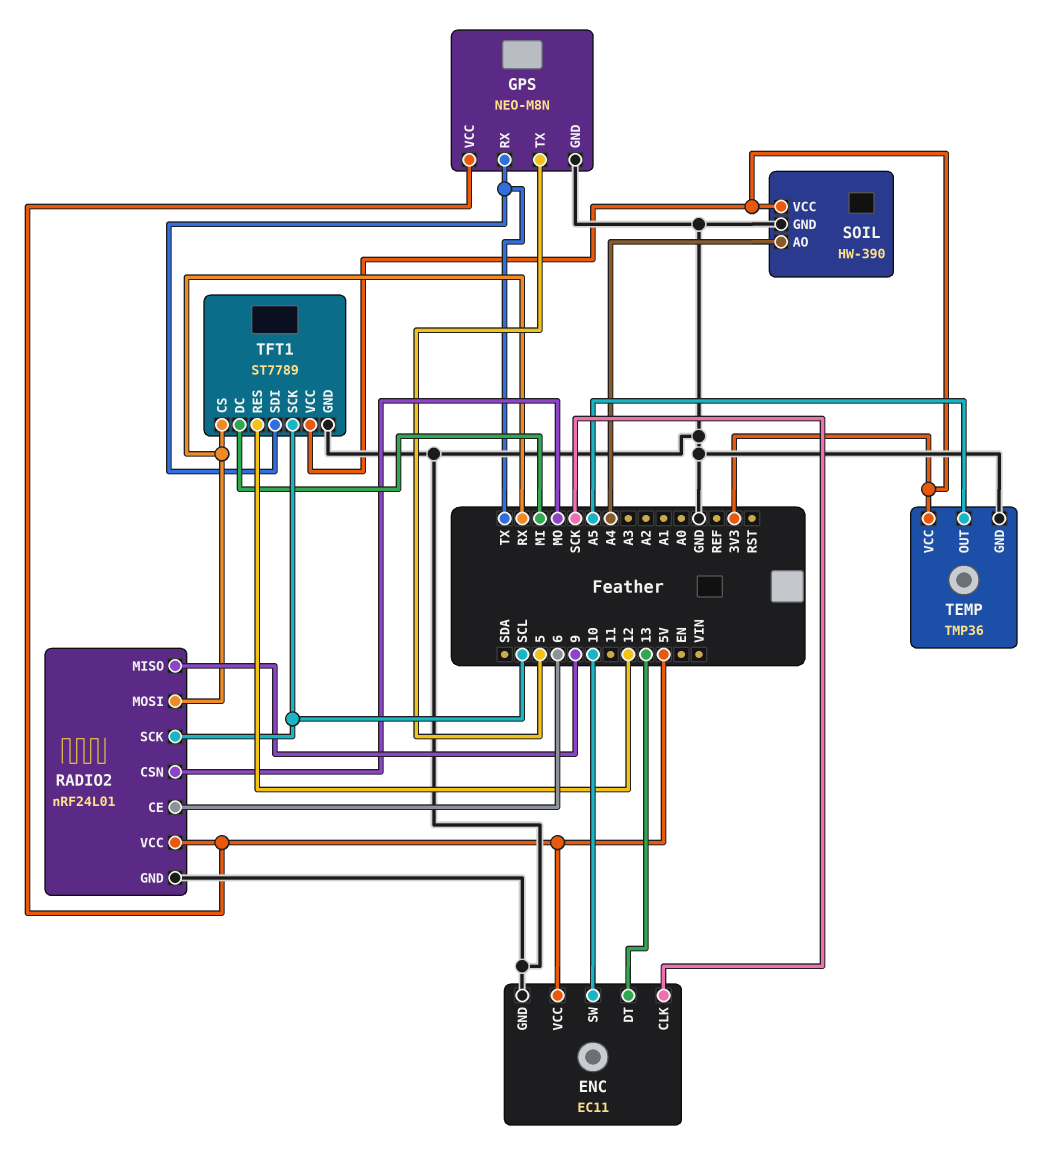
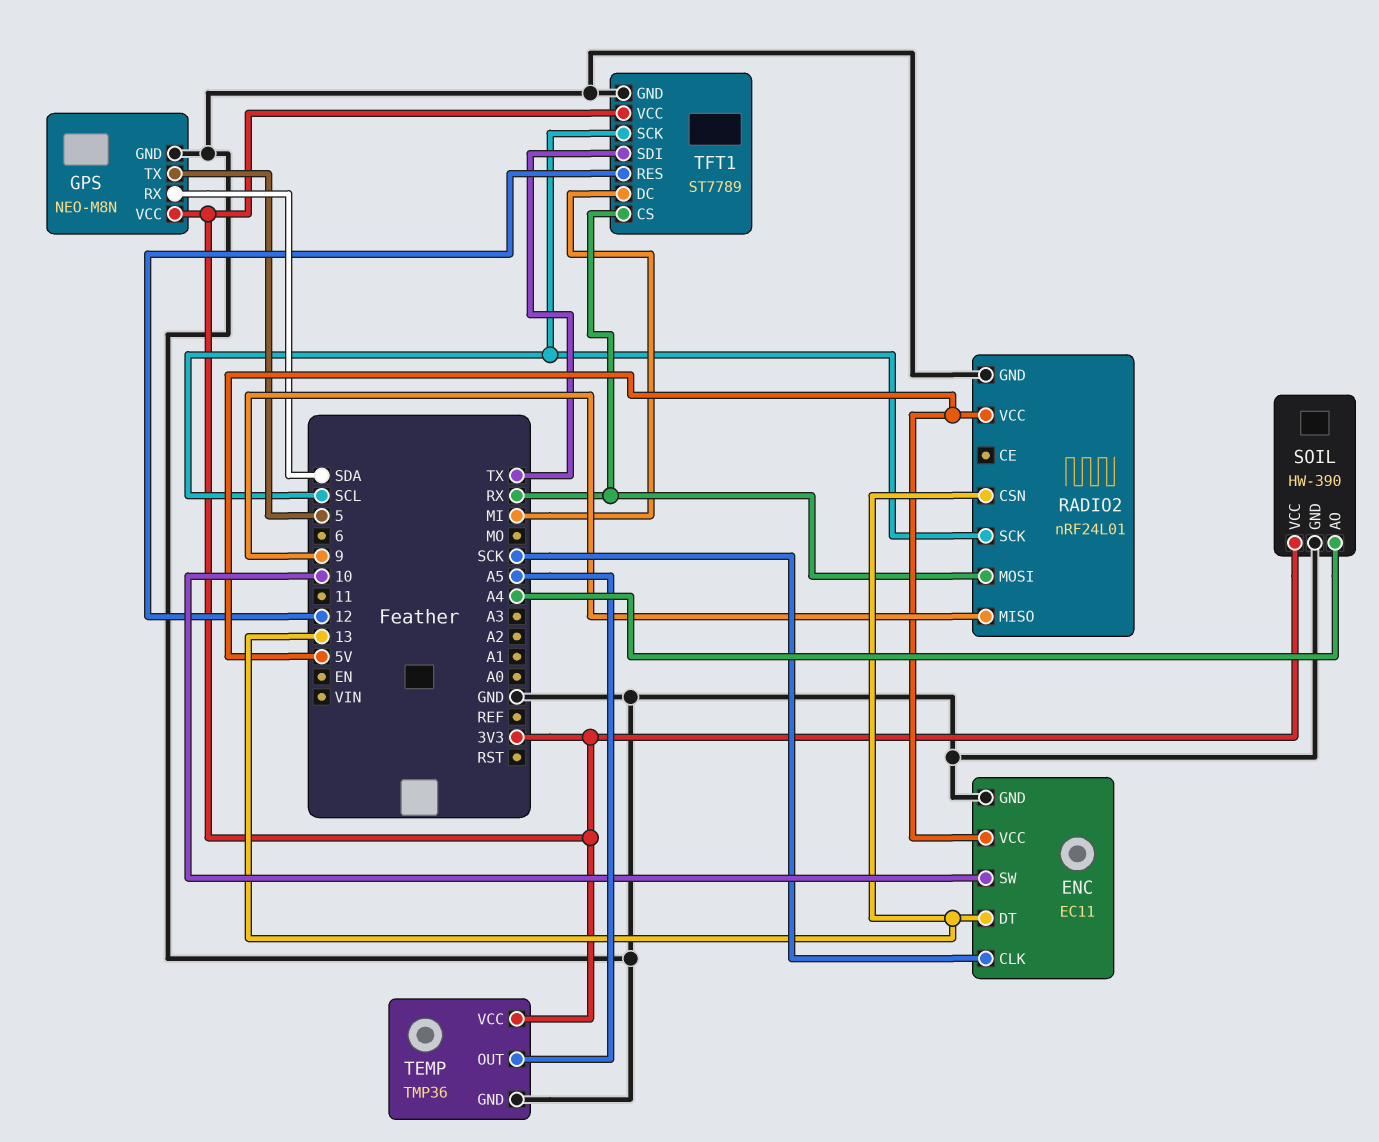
GPS pin RX: TX -> SDA
GPS pin VCC: 5V -> 3V3
RADIO2 pin CE: 6 -> none
RADIO2 pin CSN: MO -> 13

